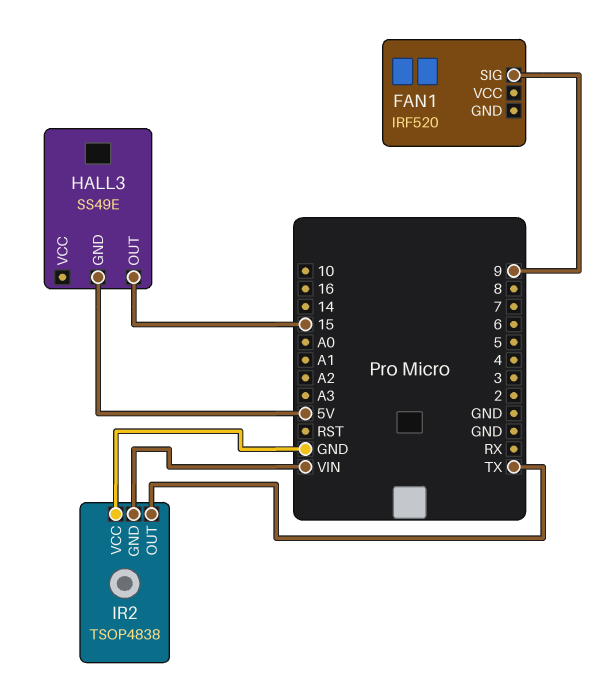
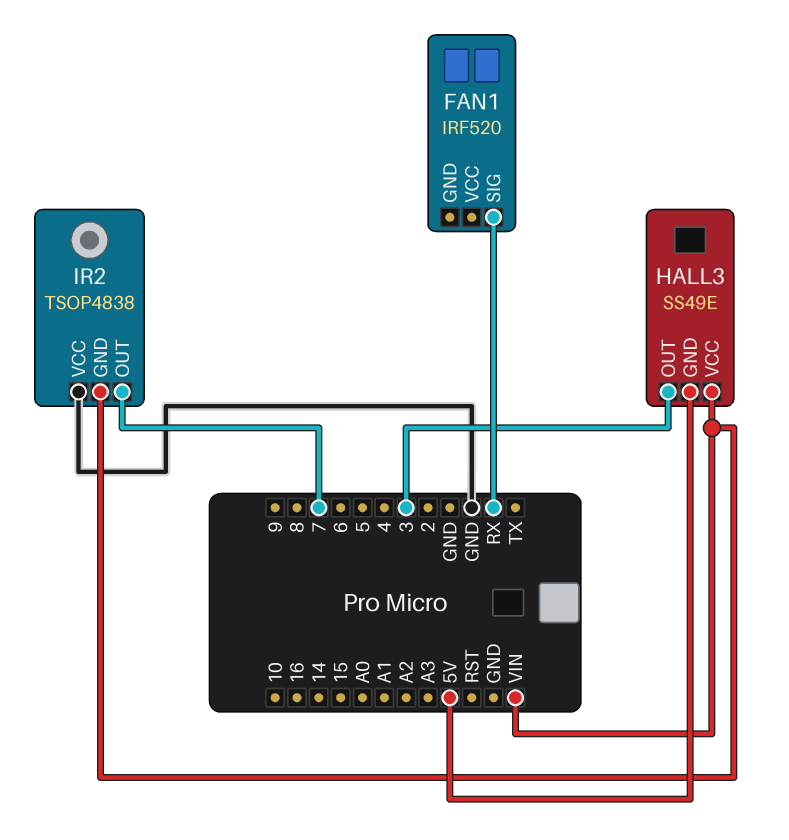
FAN1 pin SIG: 9 -> RX
HALL3 pin OUT: 15 -> 3
HALL3 pin VCC: none -> VIN
IR2 pin OUT: TX -> 7

